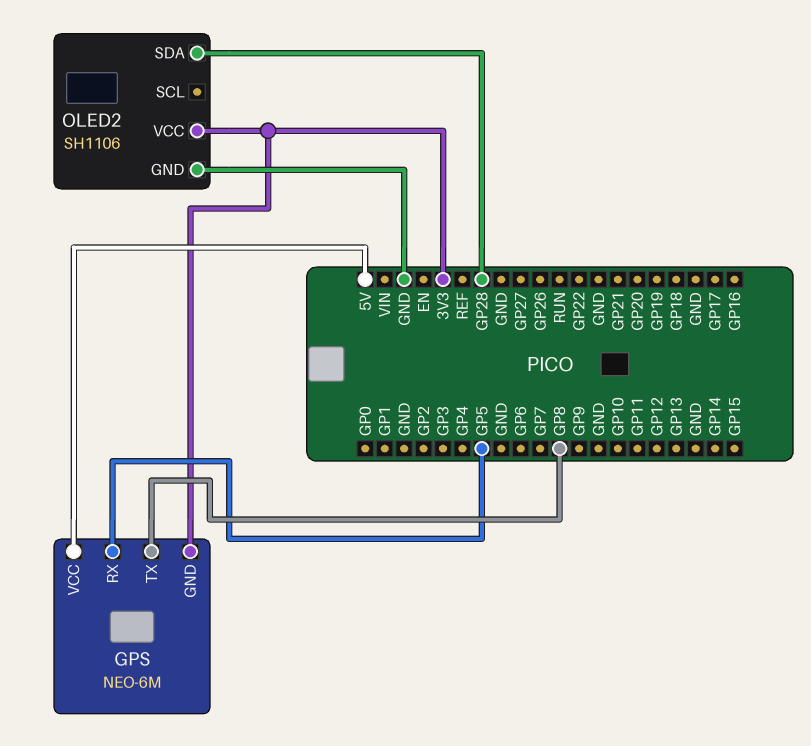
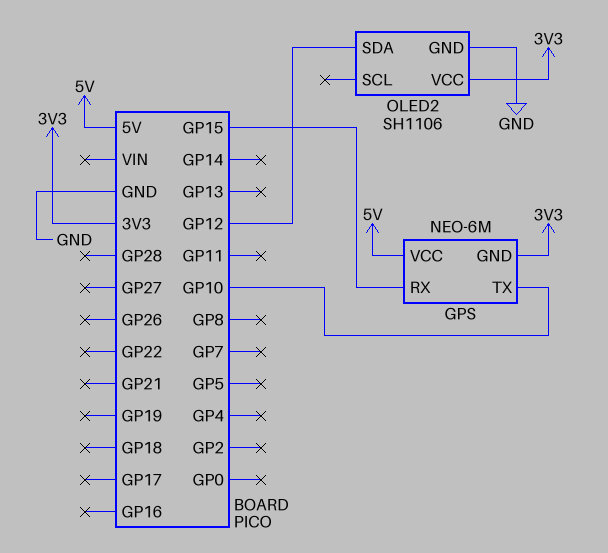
GPS pin RX: GP5 -> GP15
GPS pin TX: GP8 -> GP10
OLED2 pin SDA: GP28 -> GP12

